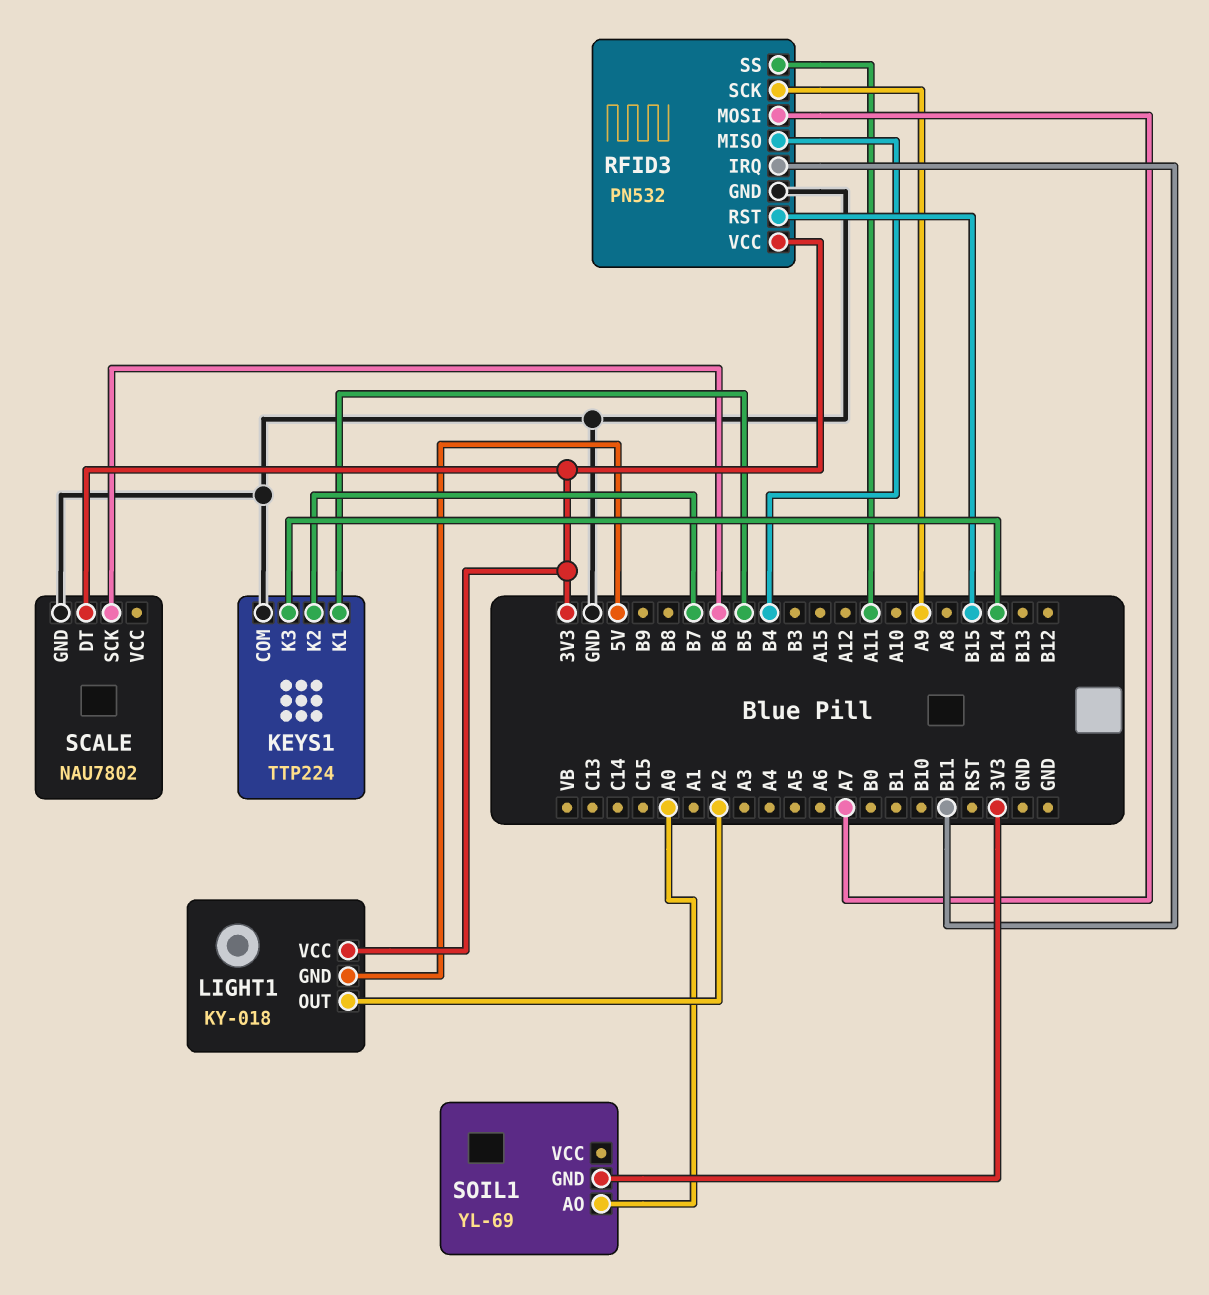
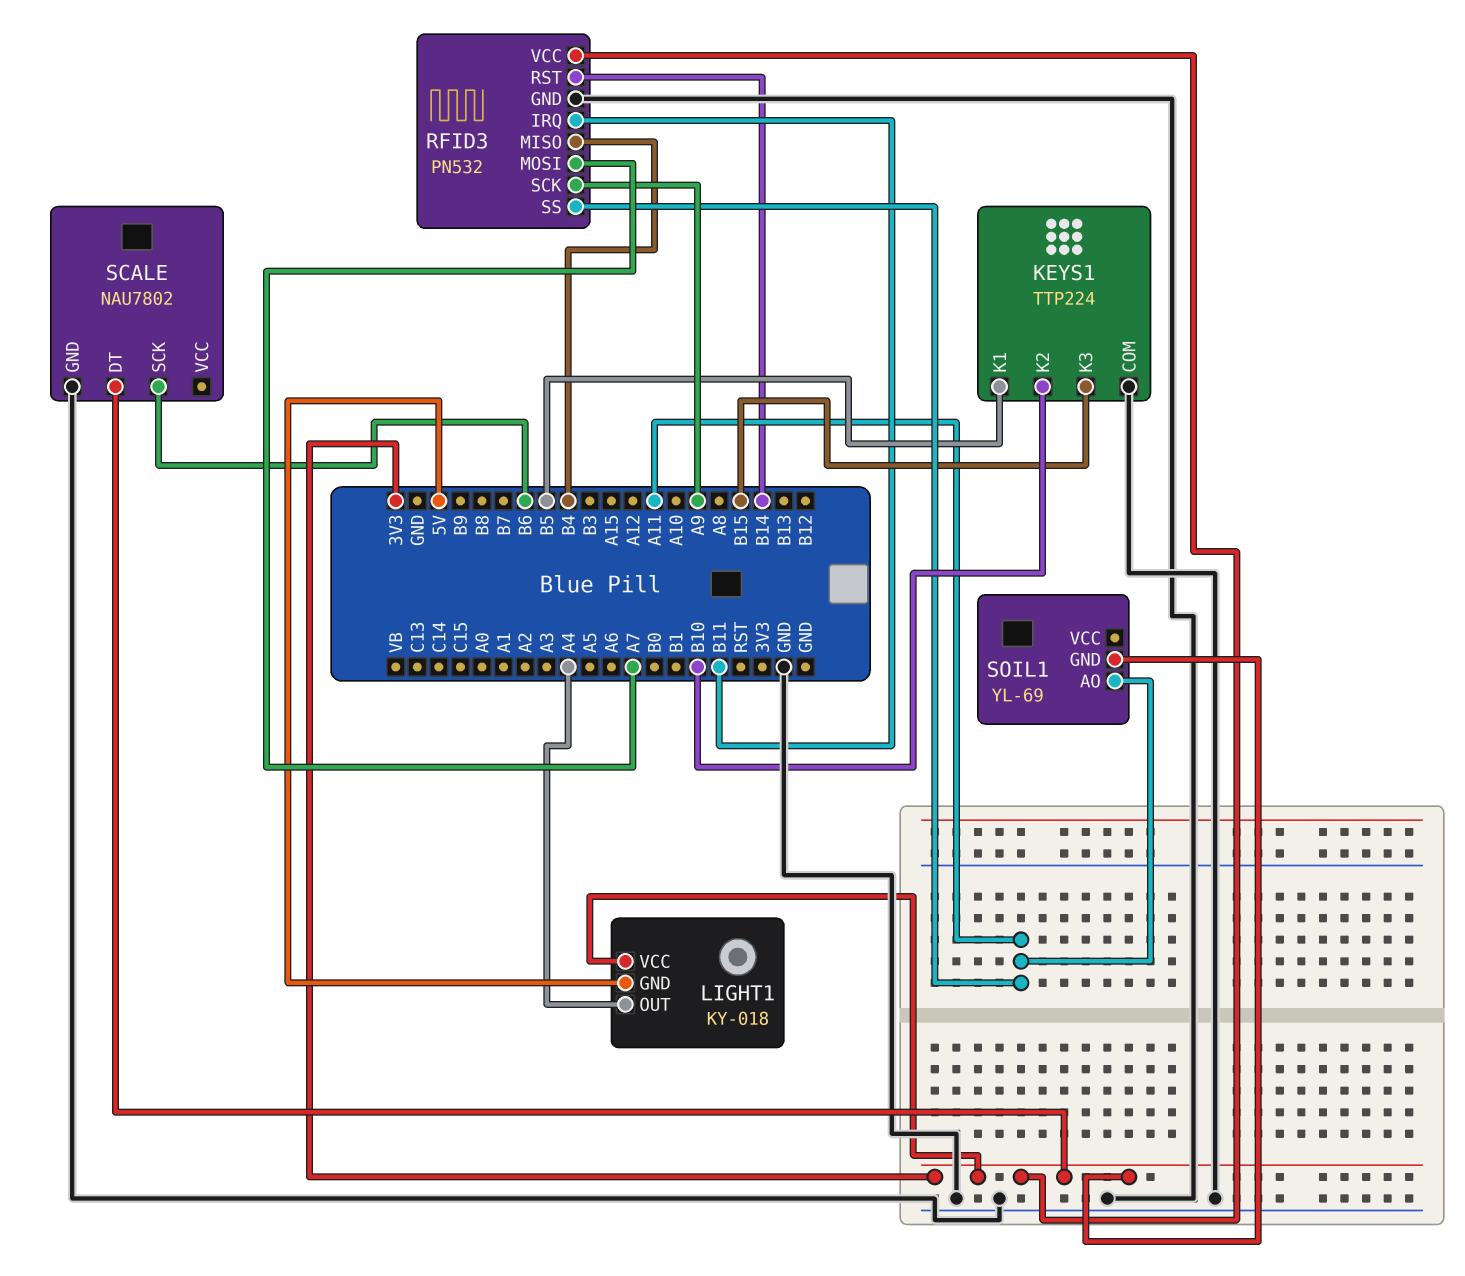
KEYS1 pin K2: B7 -> B10
KEYS1 pin K3: B14 -> B15
LIGHT1 pin OUT: A2 -> A4
RFID3 pin RST: B15 -> B14
SOIL1 pin AO: A0 -> A11

